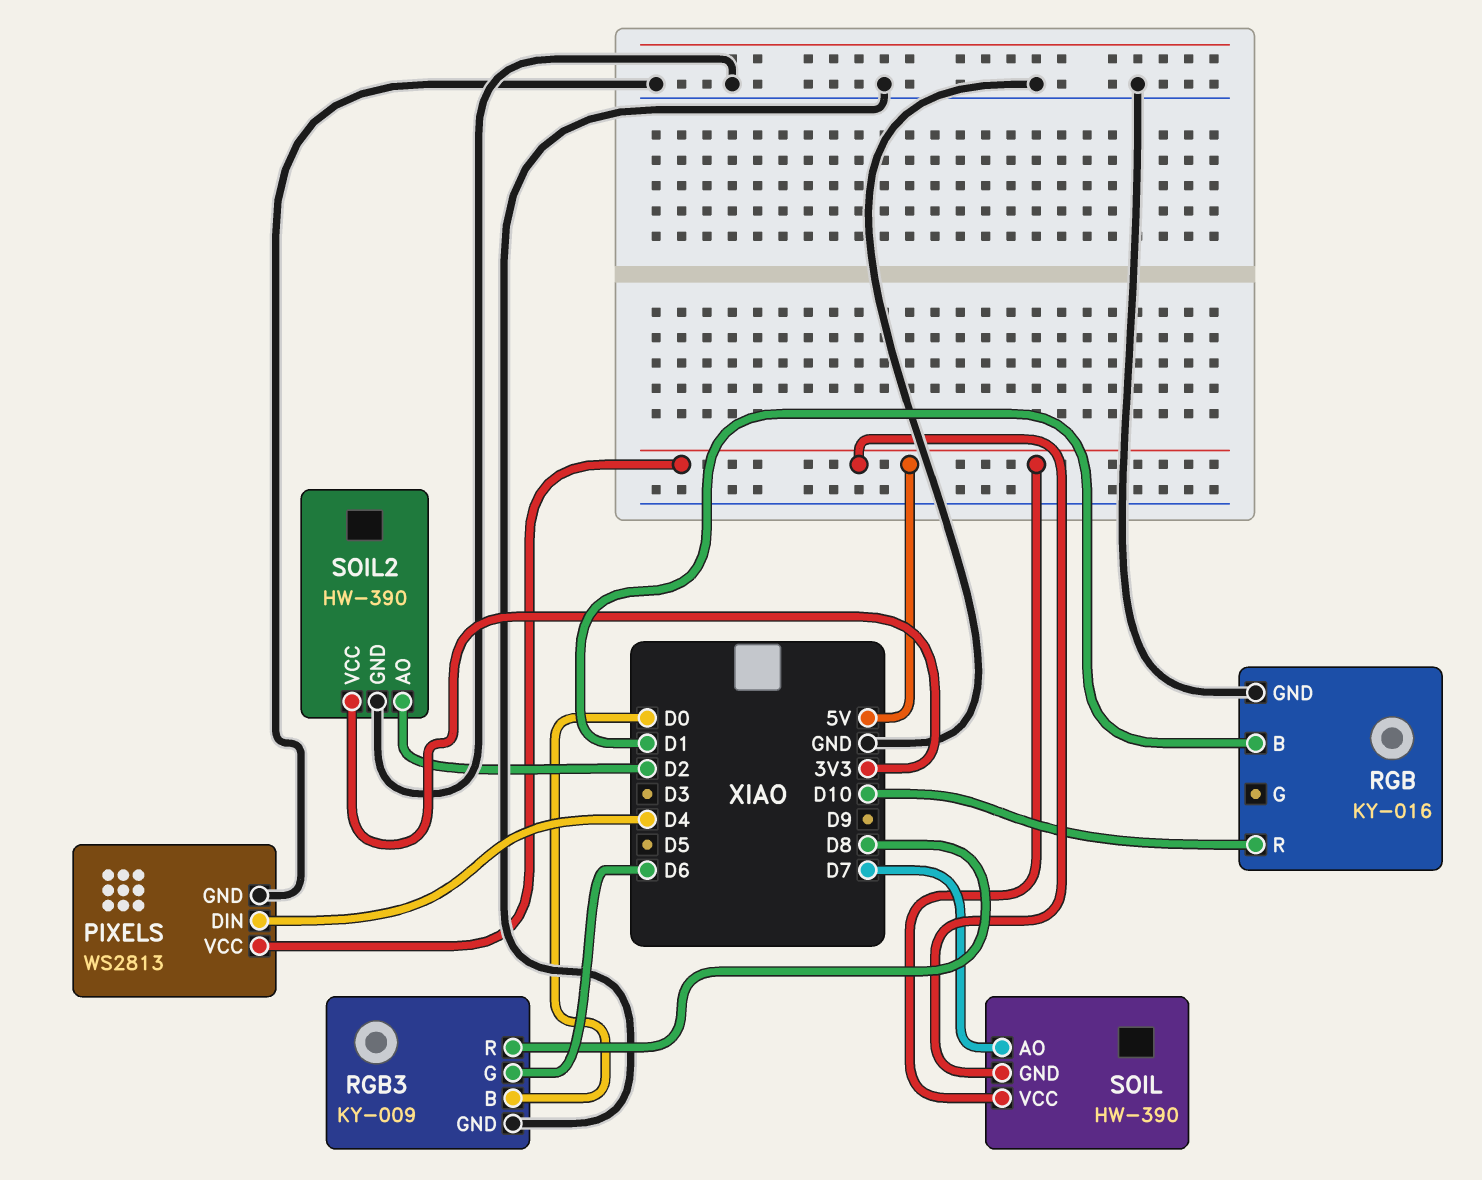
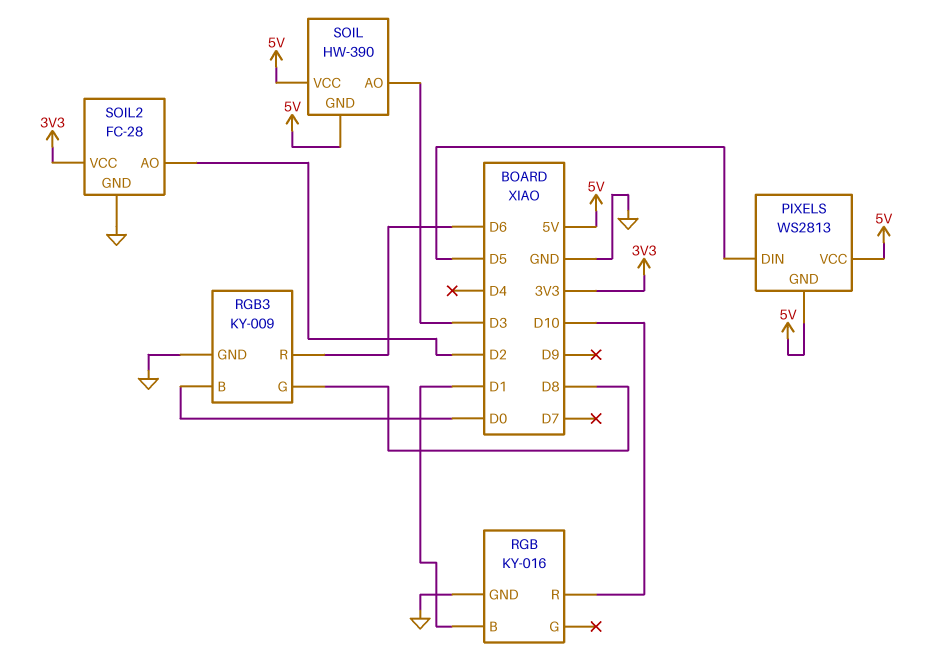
PIXELS pin DIN: D4 -> D5
PIXELS pin GND: GND -> 5V
RGB3 pin G: D6 -> D8
RGB3 pin R: D8 -> D6
SOIL pin AO: D7 -> D3
SOIL2: HW-390 -> FC-28

